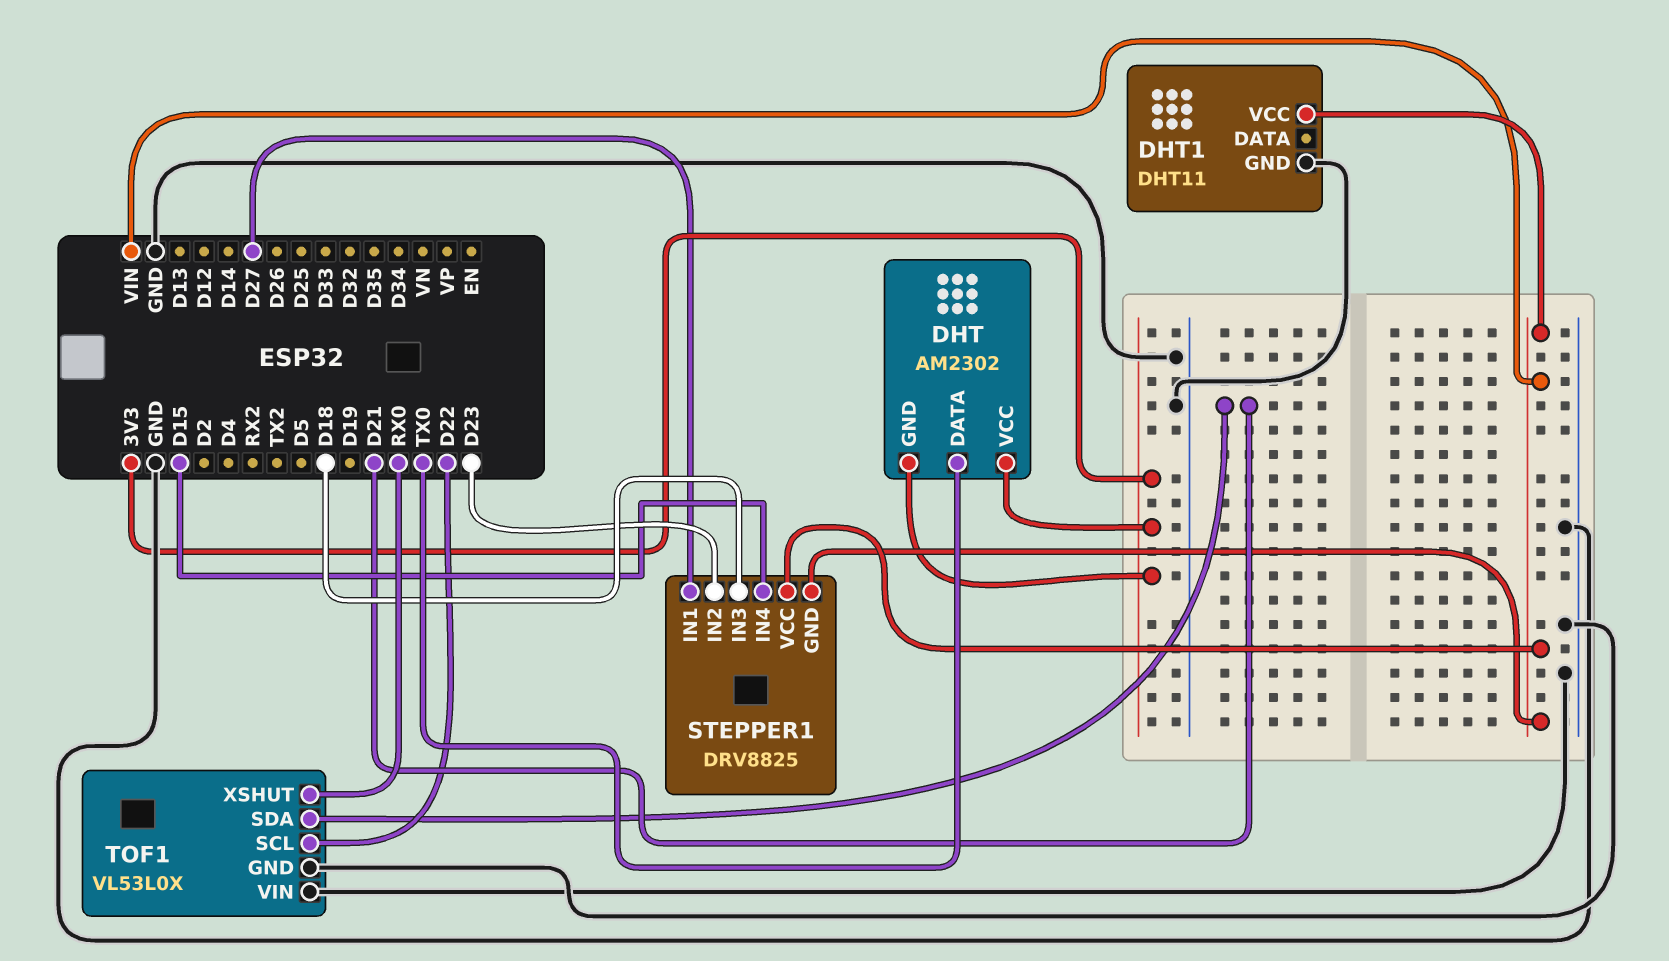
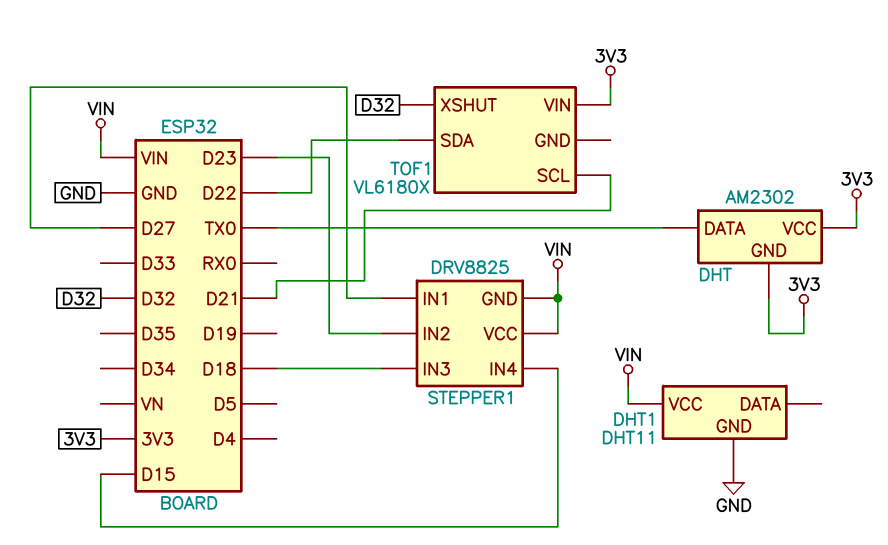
TOF1: VL53L0X -> VL6180X
TOF1 pin GND: GND -> none
TOF1 pin SCL: D22 -> D21
TOF1 pin SDA: D21 -> D22
TOF1 pin VIN: GND -> 3V3
TOF1 pin XSHUT: RX0 -> D32

